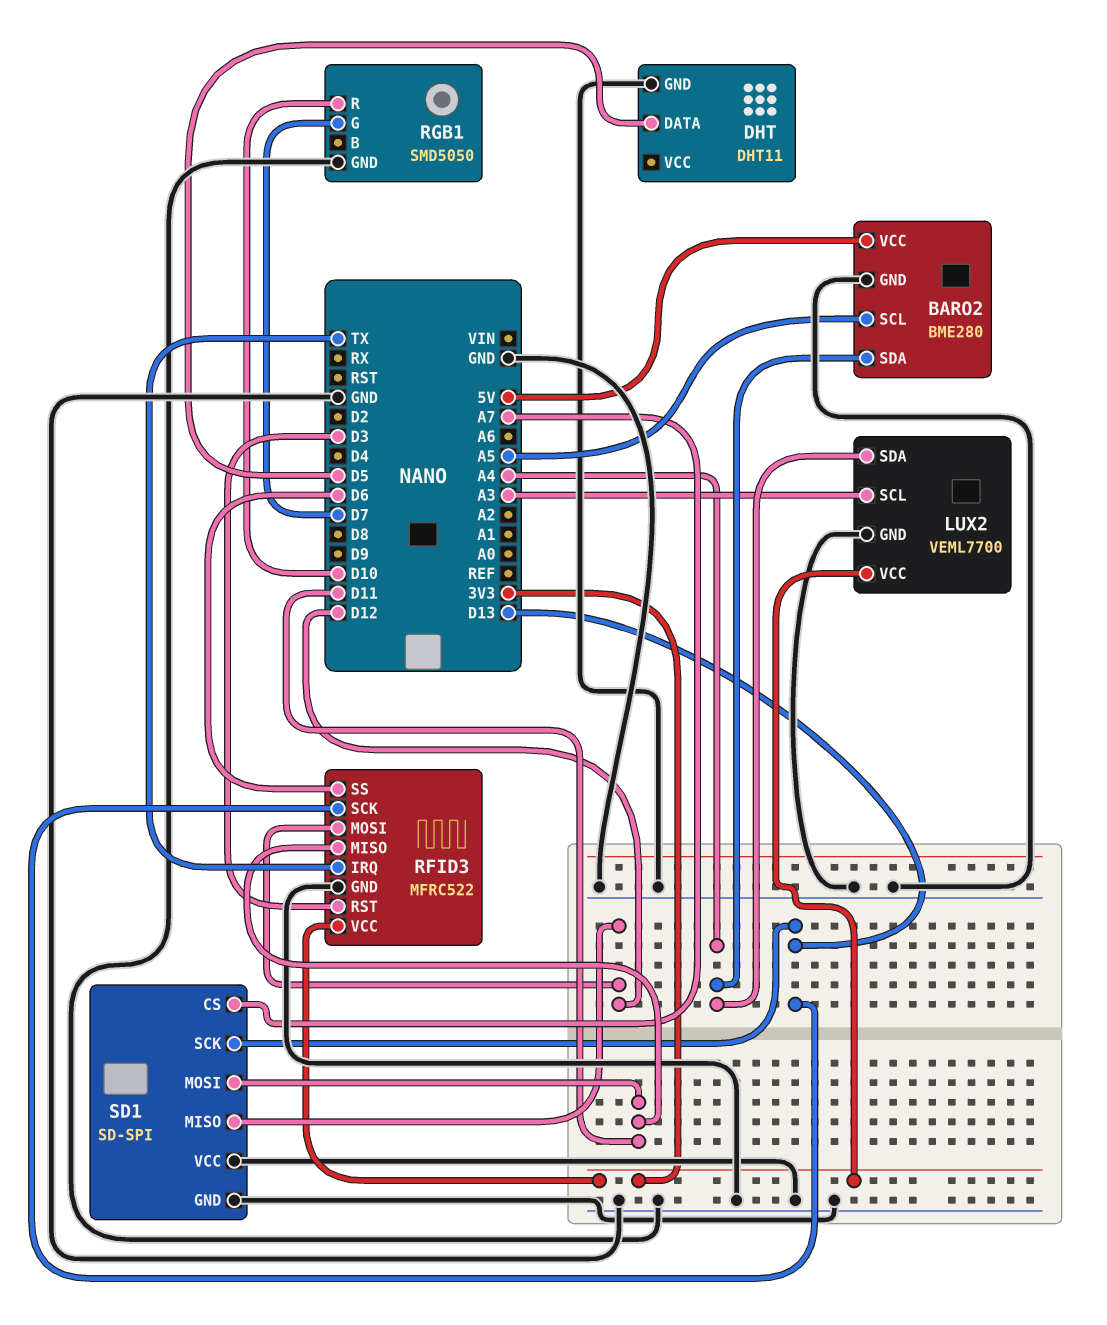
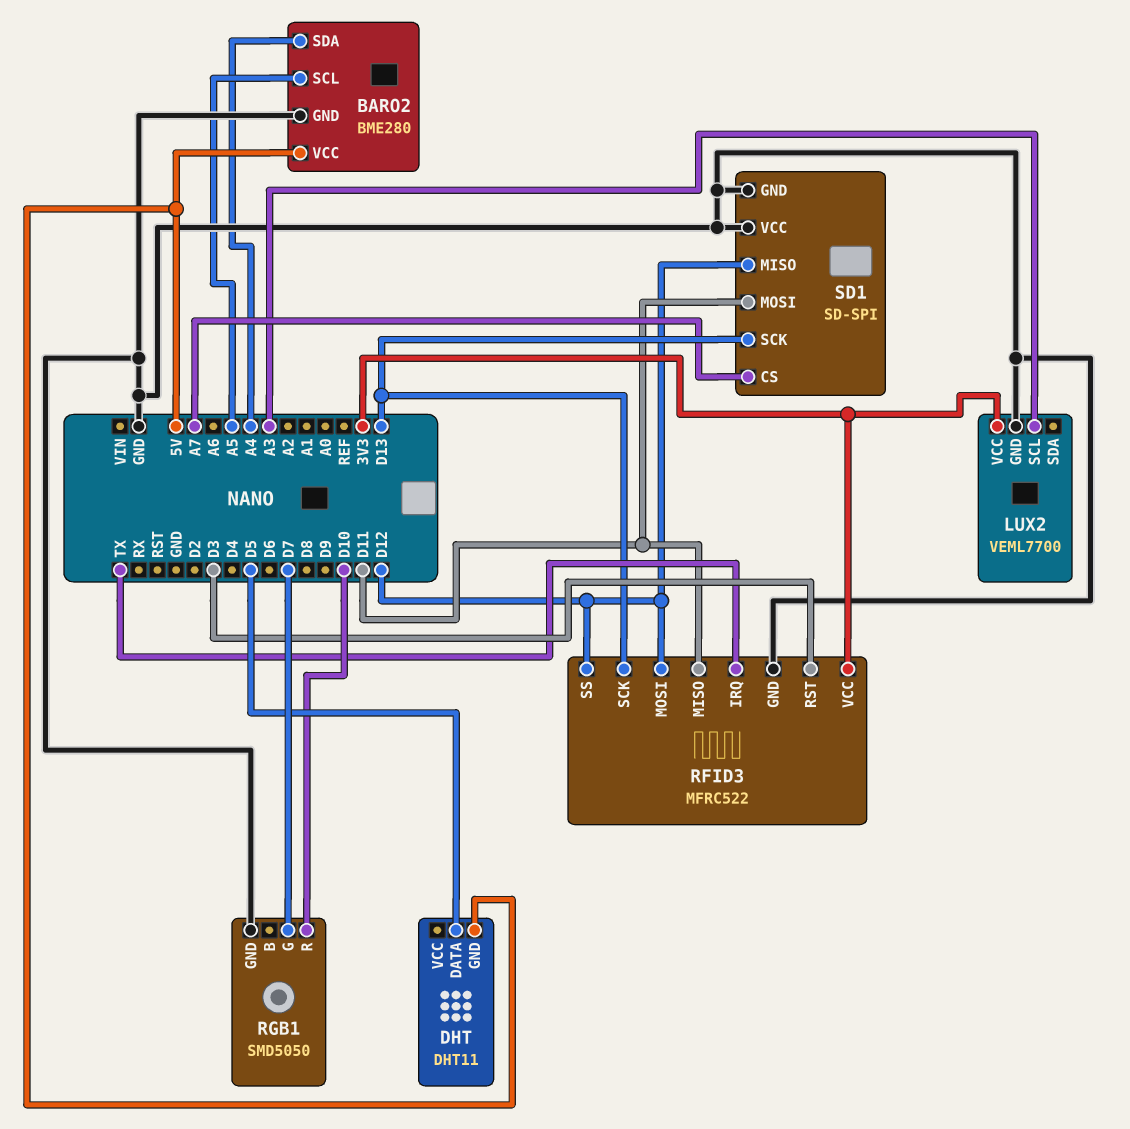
DHT pin GND: GND -> 5V
LUX2 pin SDA: A4 -> none
RFID3 pin SS: D6 -> D12

